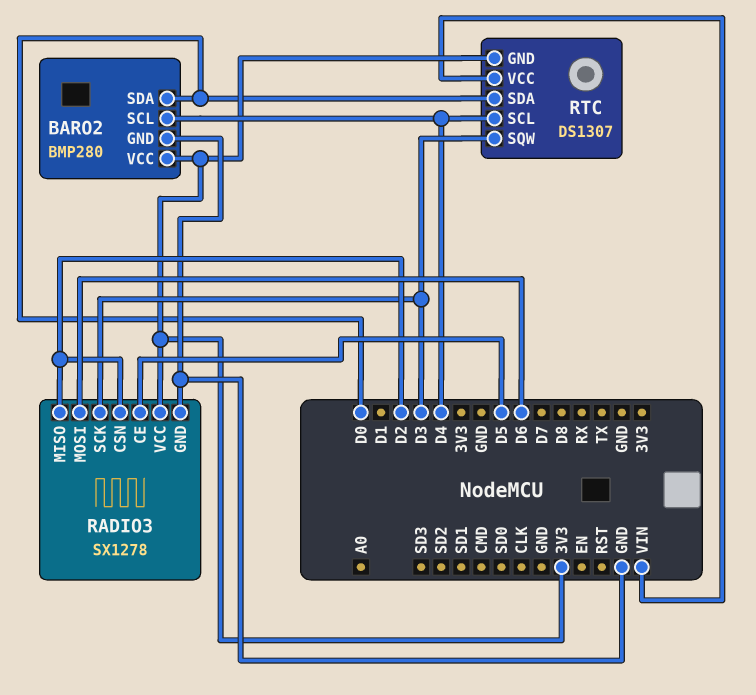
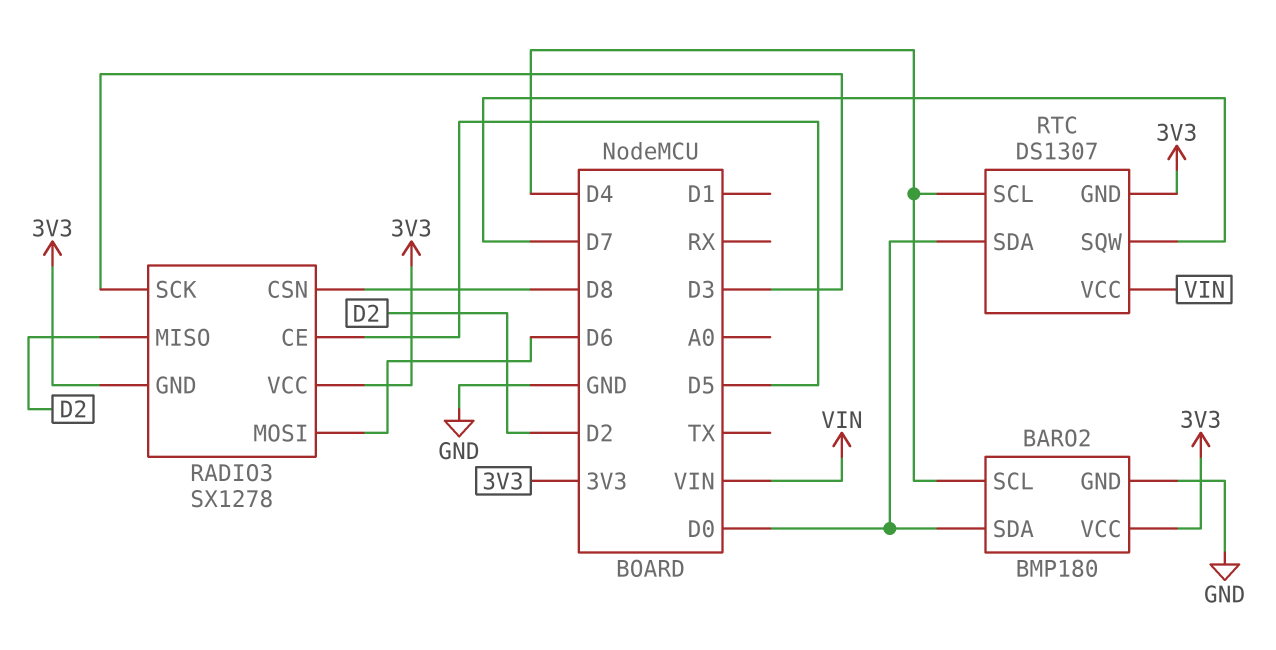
BARO2: BMP280 -> BMP180
RADIO3 pin CSN: D2 -> D8
RADIO3 pin GND: GND -> 3V3
RTC pin SQW: D3 -> D7

